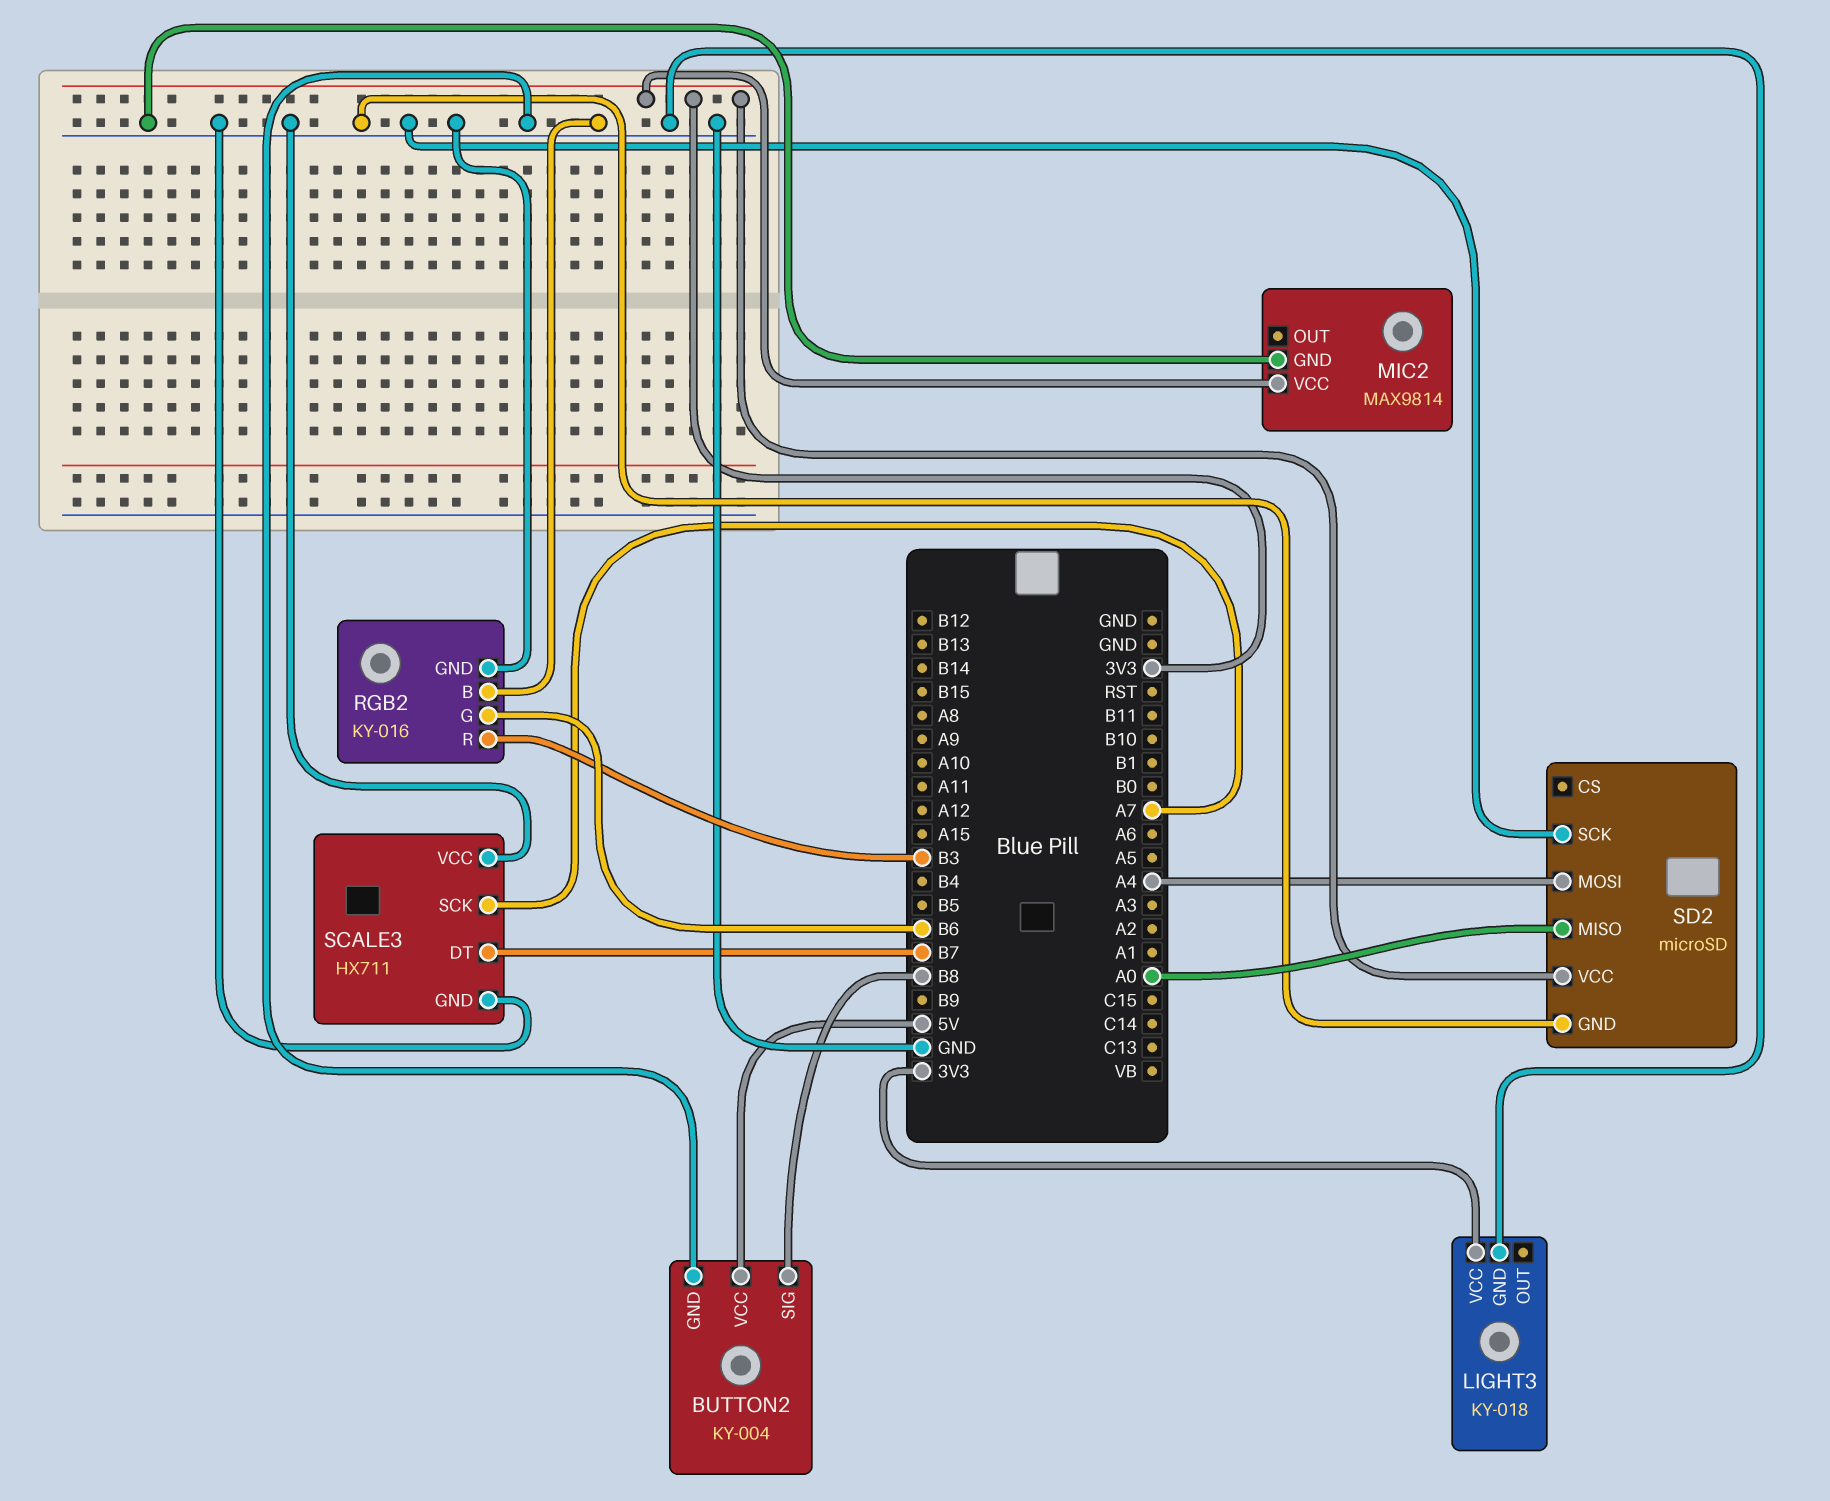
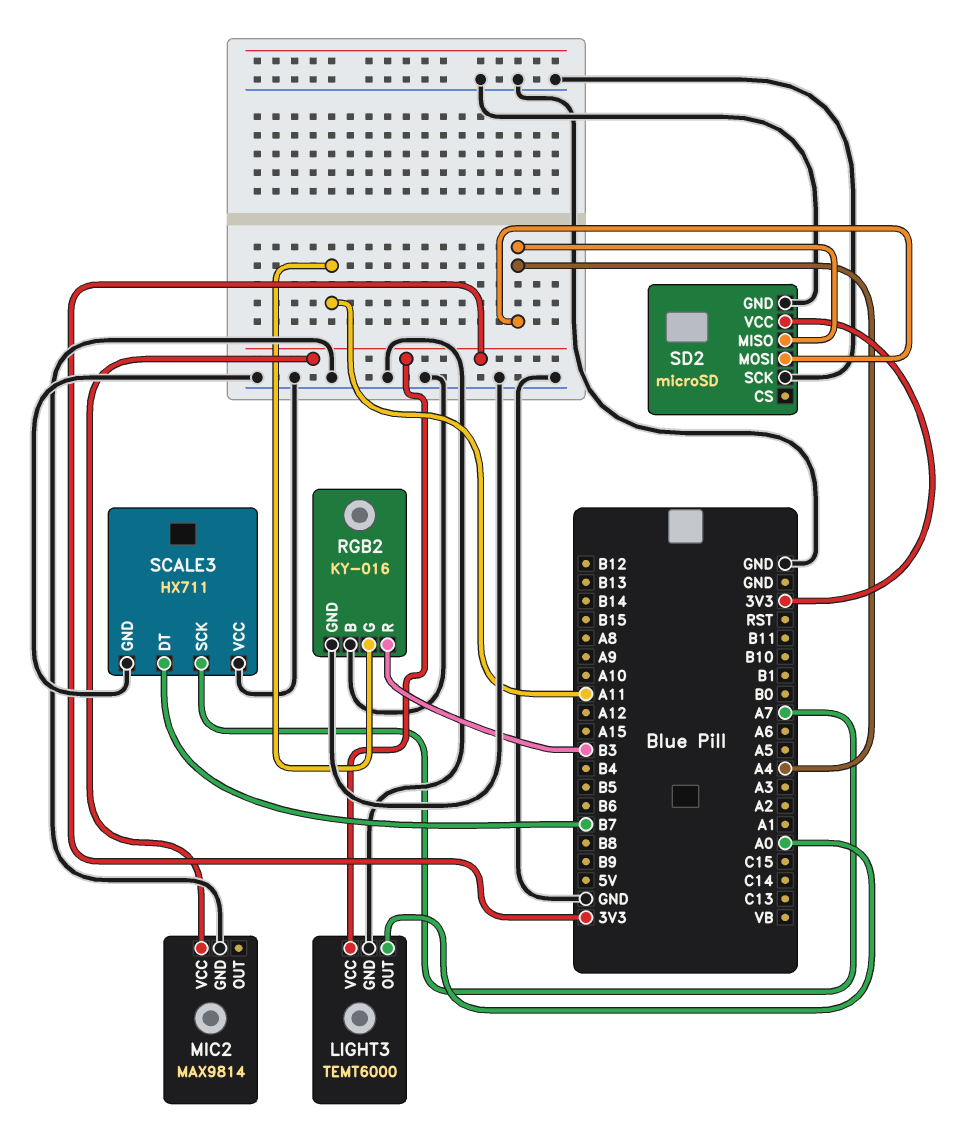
BUTTON2: KY-004 -> none
BUTTON2 pin GND: GND -> none
BUTTON2 pin SIG: B8 -> none
BUTTON2 pin VCC: 5V -> none
LIGHT3: KY-018 -> TEMT6000
LIGHT3 pin OUT: none -> A0
RGB2 pin G: B6 -> A11
SD2 pin MISO: A0 -> A4

